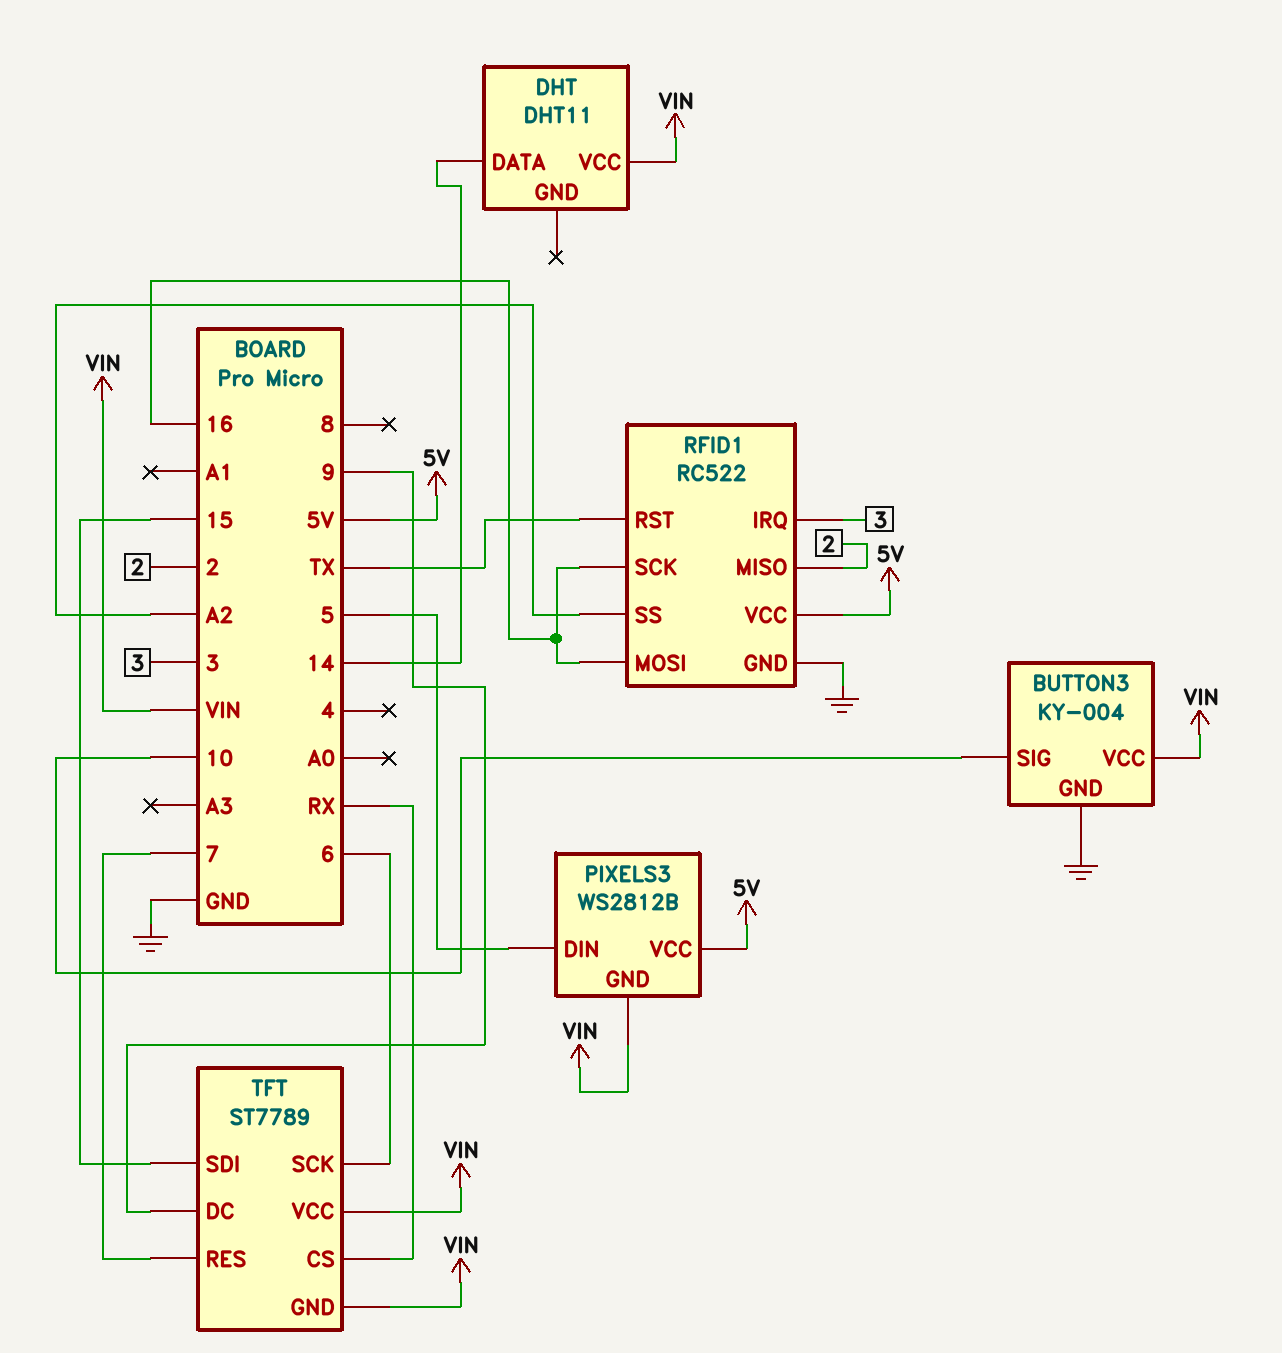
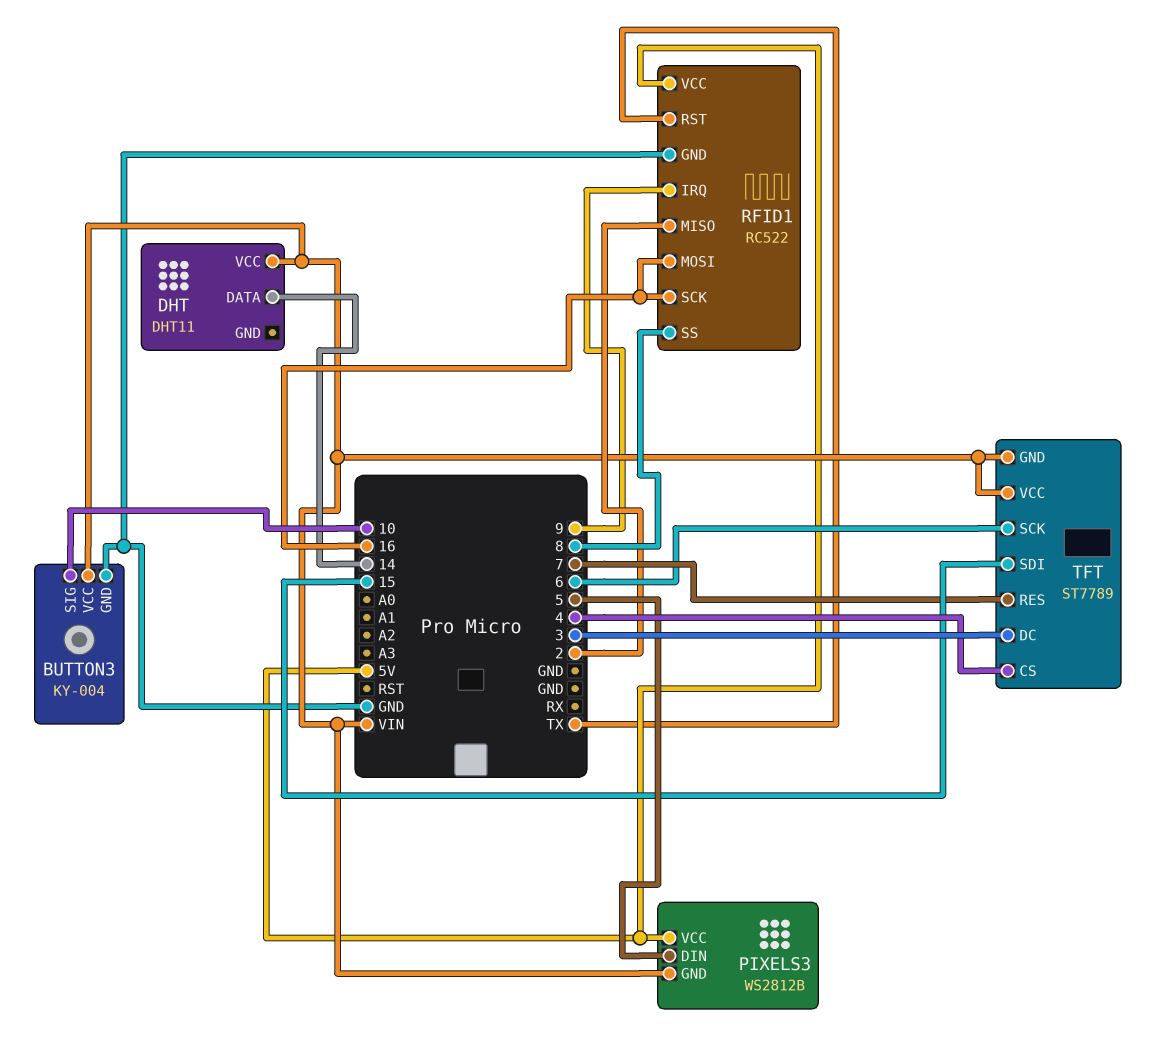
RFID1 pin IRQ: 3 -> 9
RFID1 pin SS: A2 -> 8
TFT pin CS: RX -> 4
TFT pin DC: 9 -> 3

